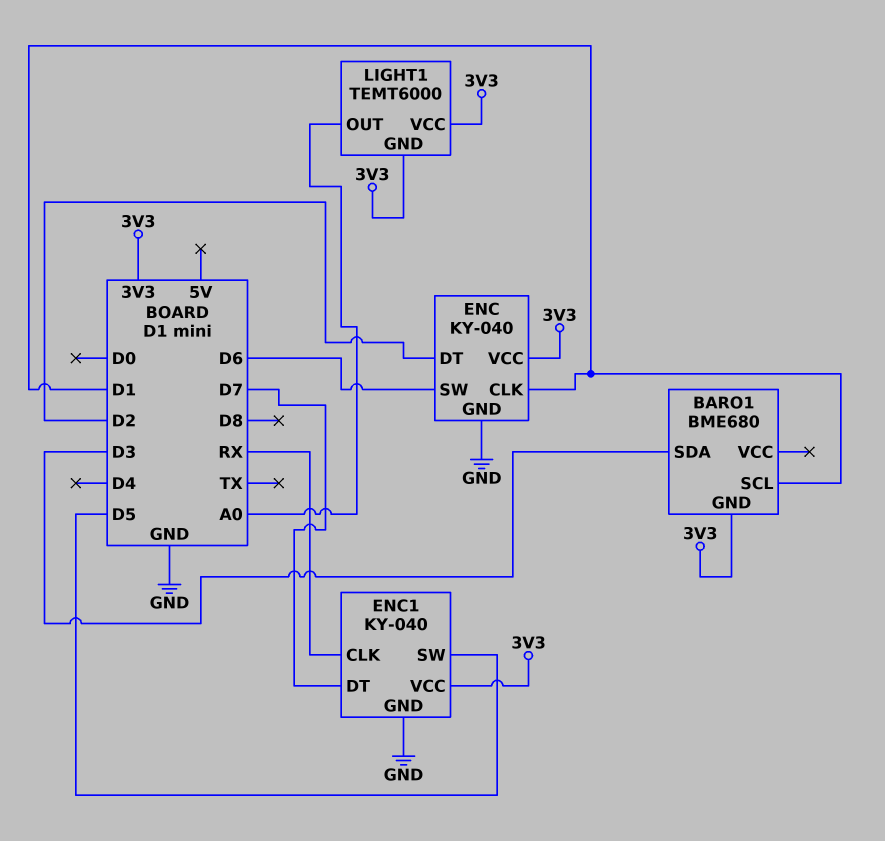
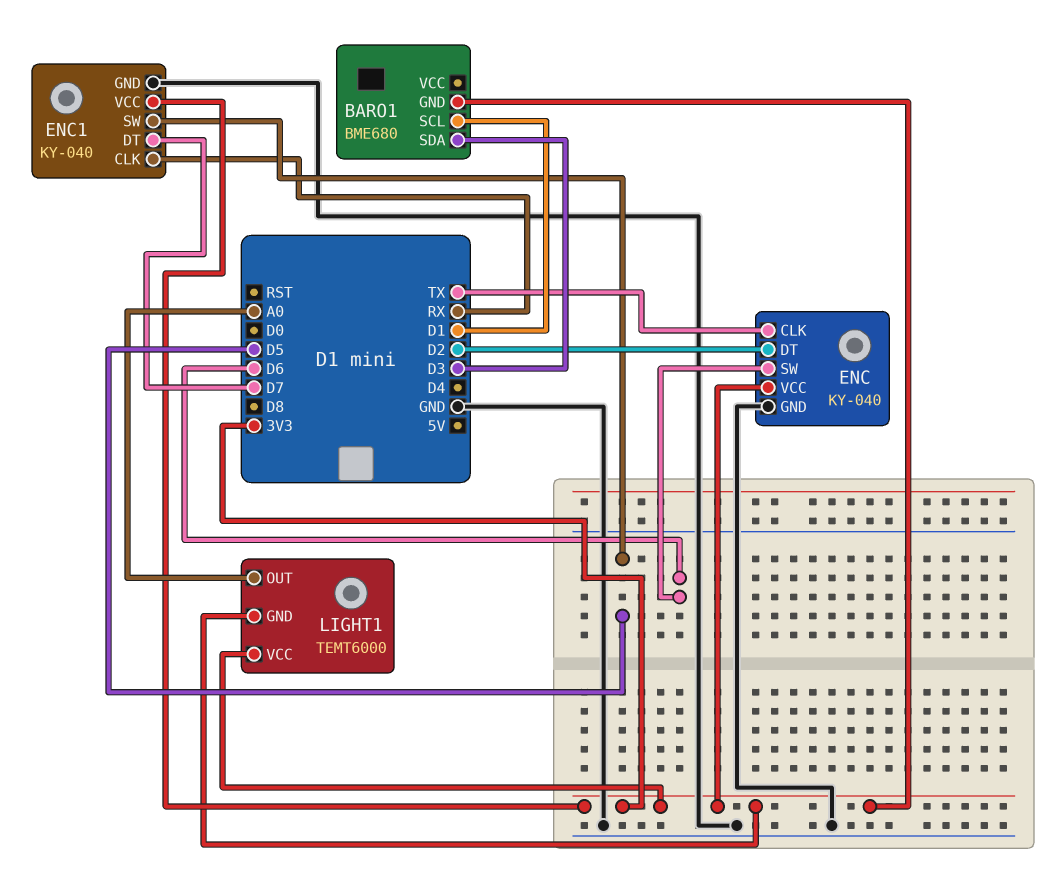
ENC pin CLK: D1 -> TX

